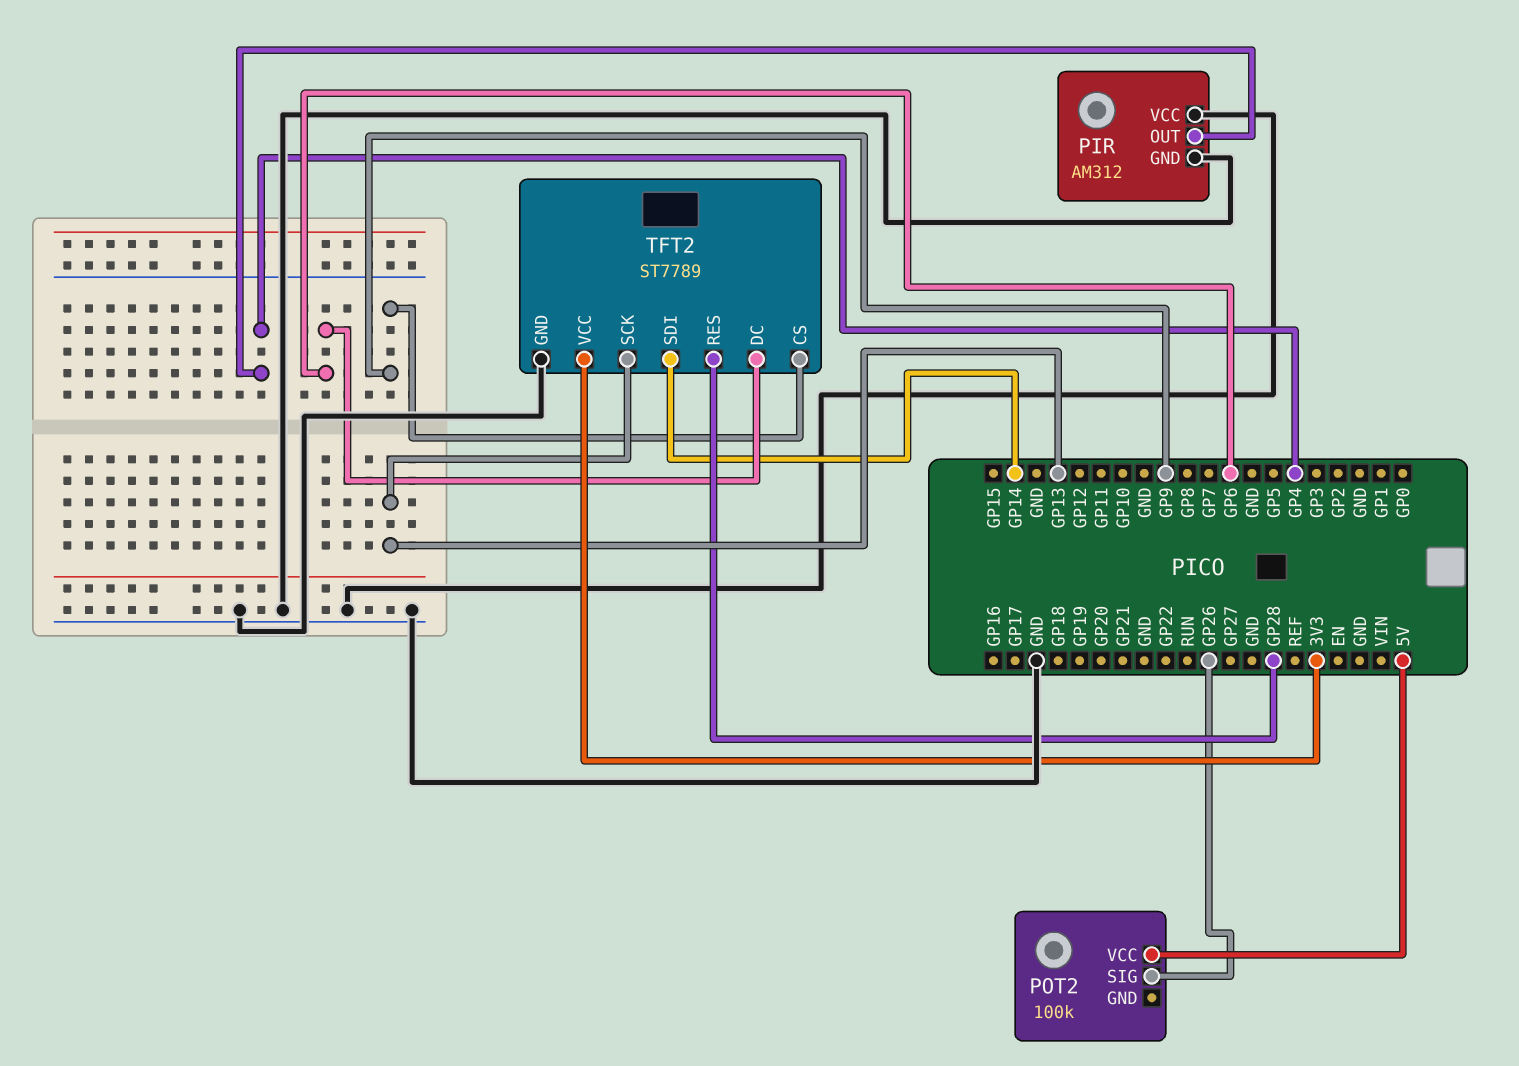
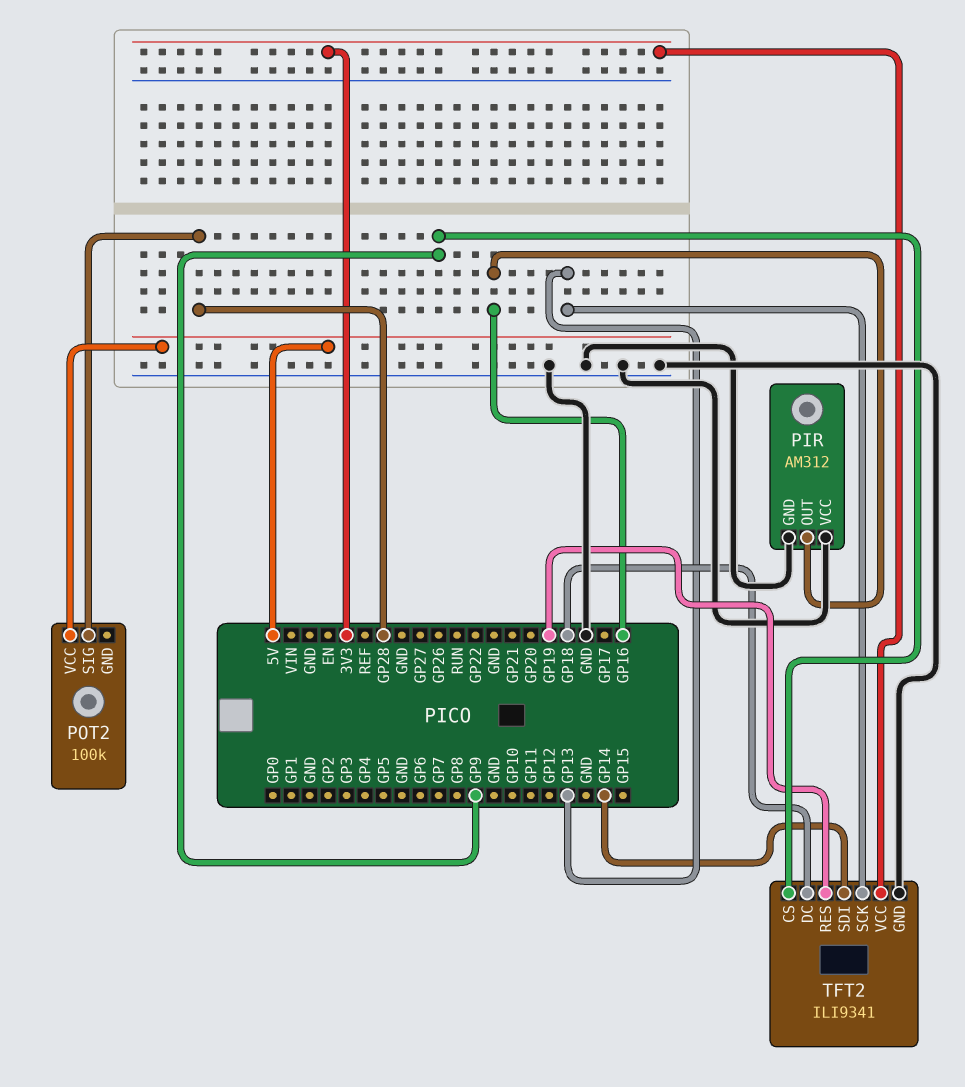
PIR pin OUT: GP4 -> GP16
POT2 pin SIG: GP26 -> GP28
TFT2: ST7789 -> ILI9341
TFT2 pin DC: GP6 -> GP18
TFT2 pin RES: GP28 -> GP19

